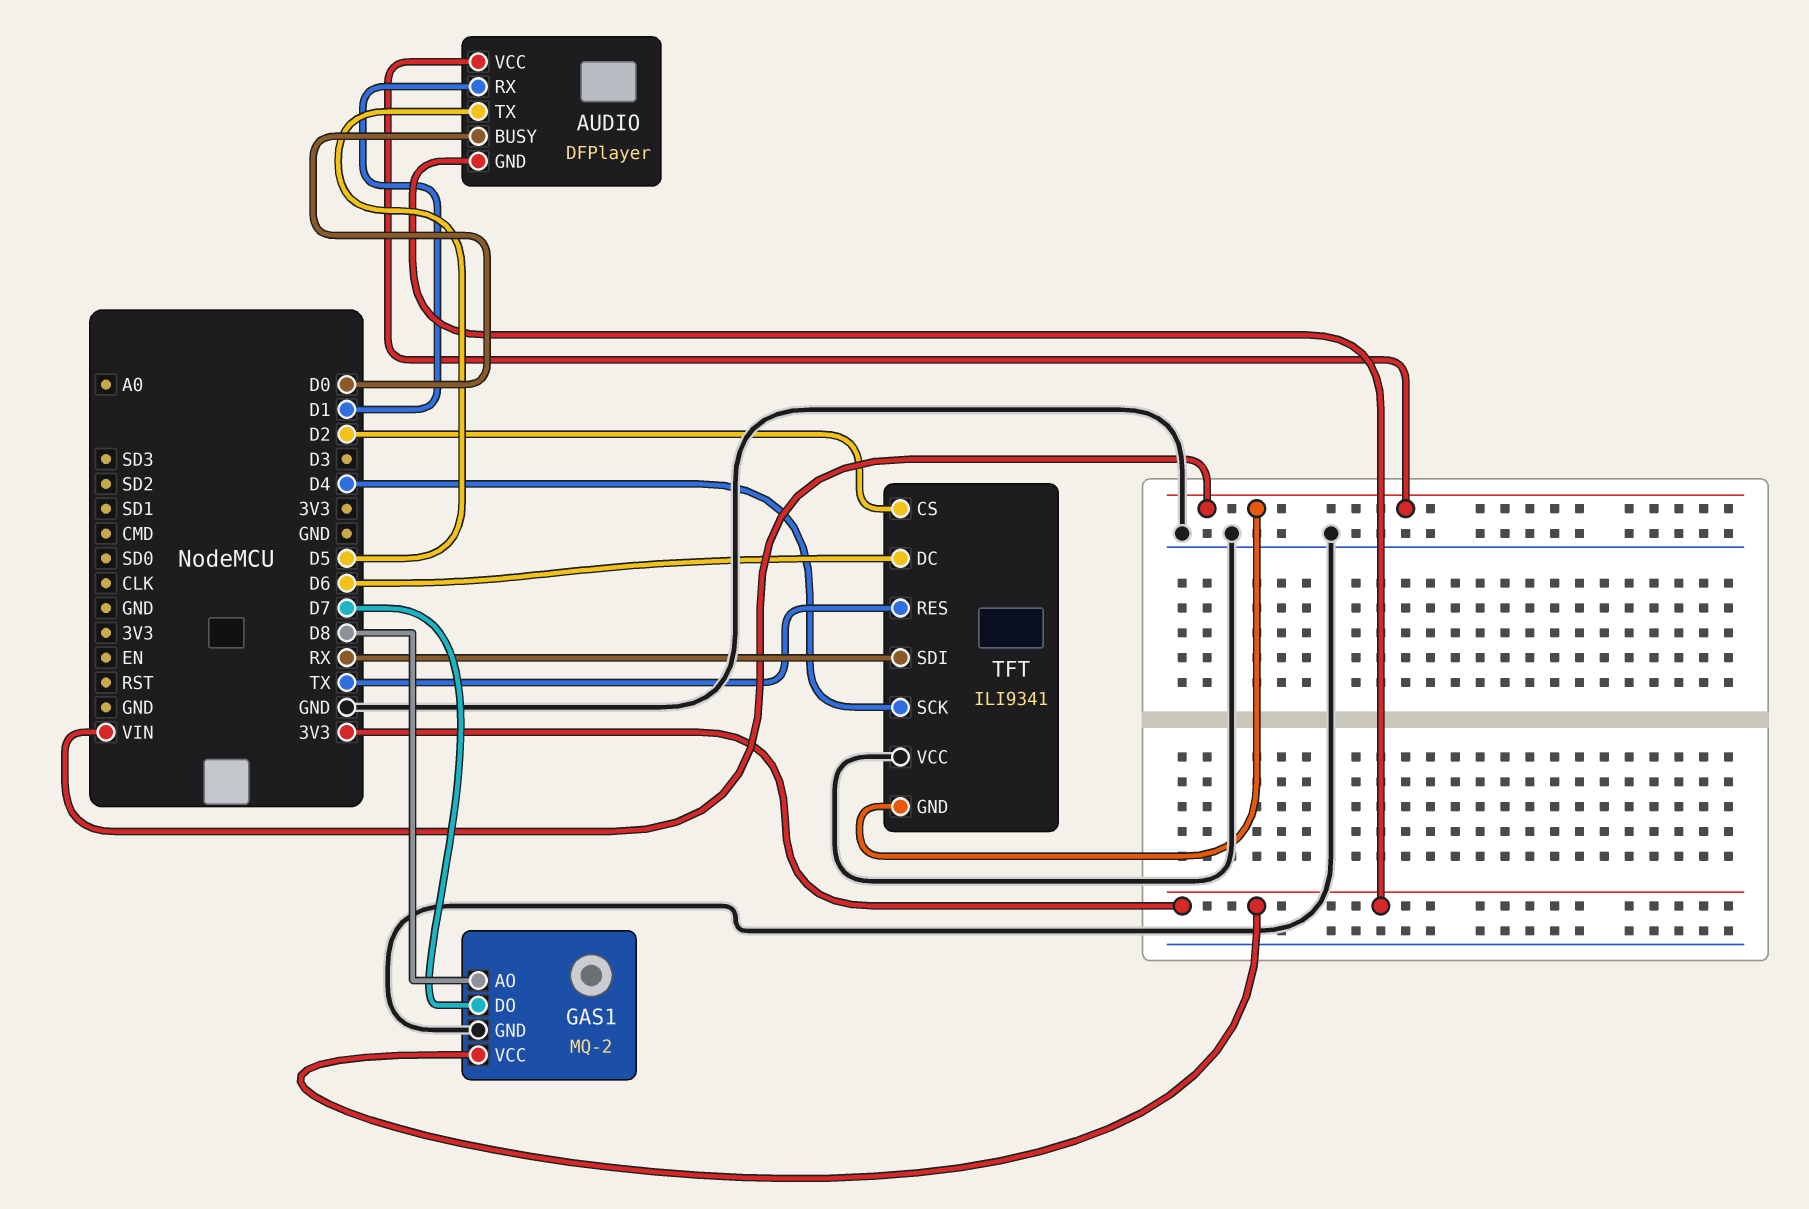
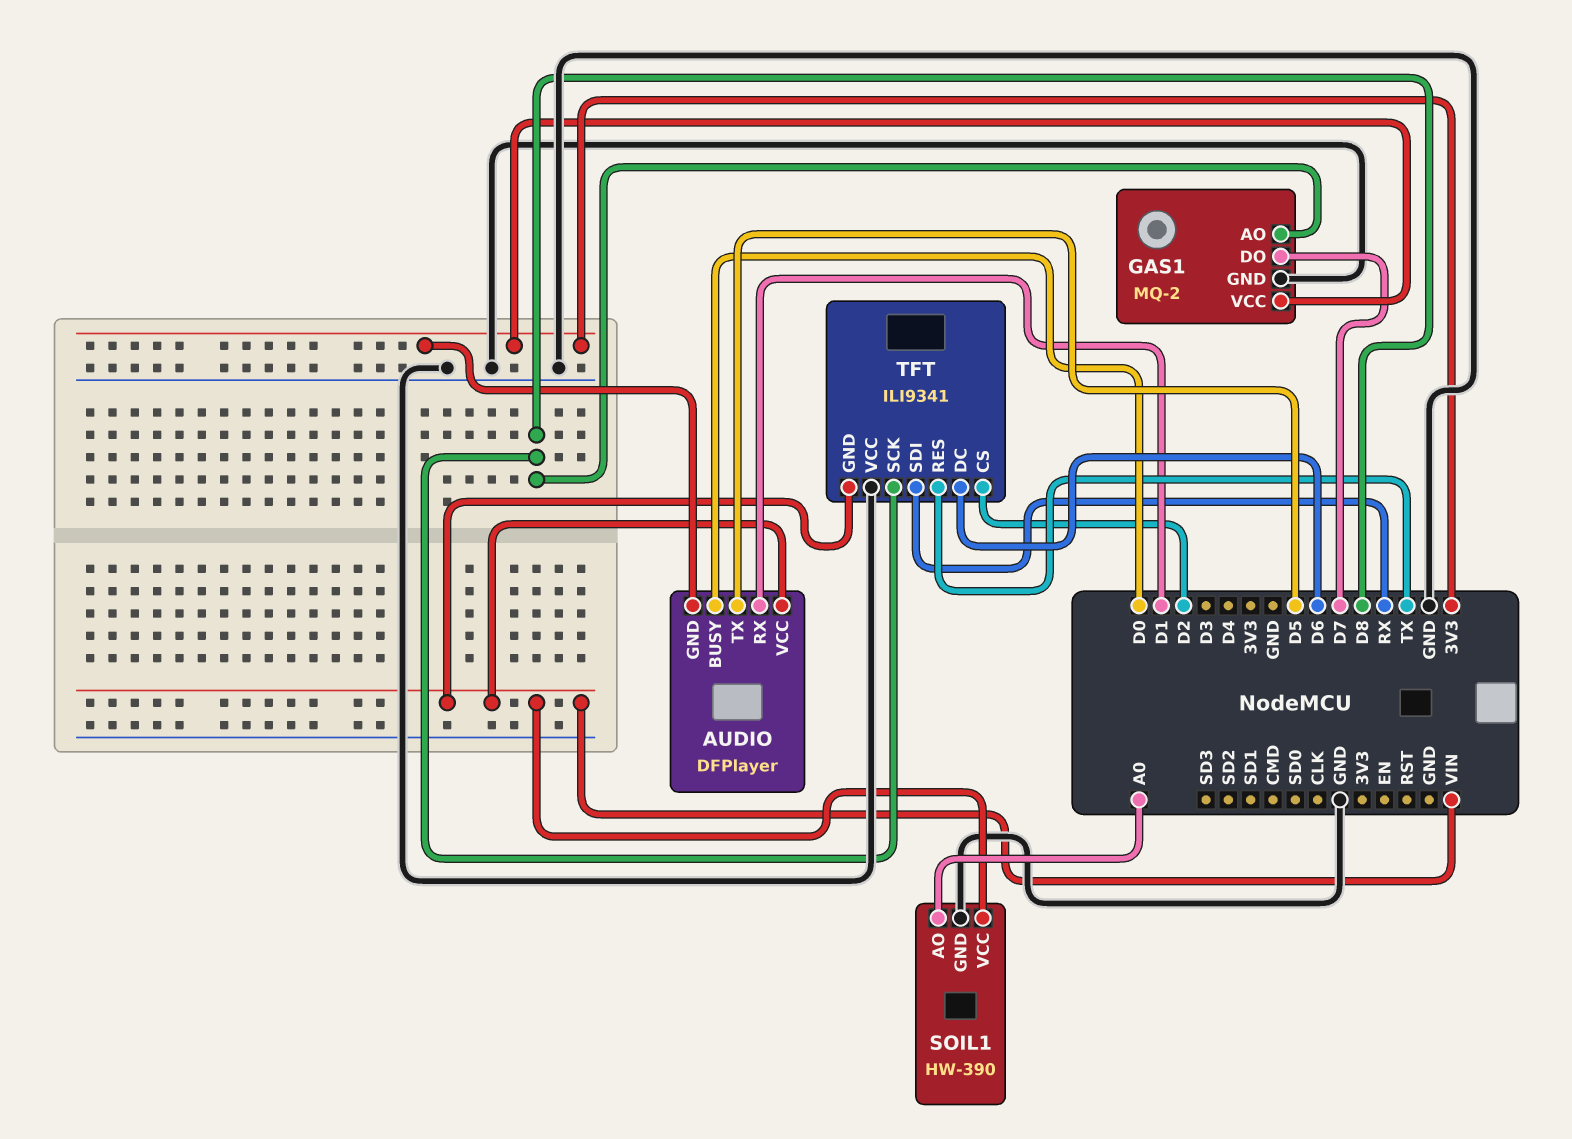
SOIL1: none -> HW-390
SOIL1 pin AO: none -> A0
SOIL1 pin GND: none -> GND
SOIL1 pin VCC: none -> VIN
TFT pin SCK: D4 -> D8

